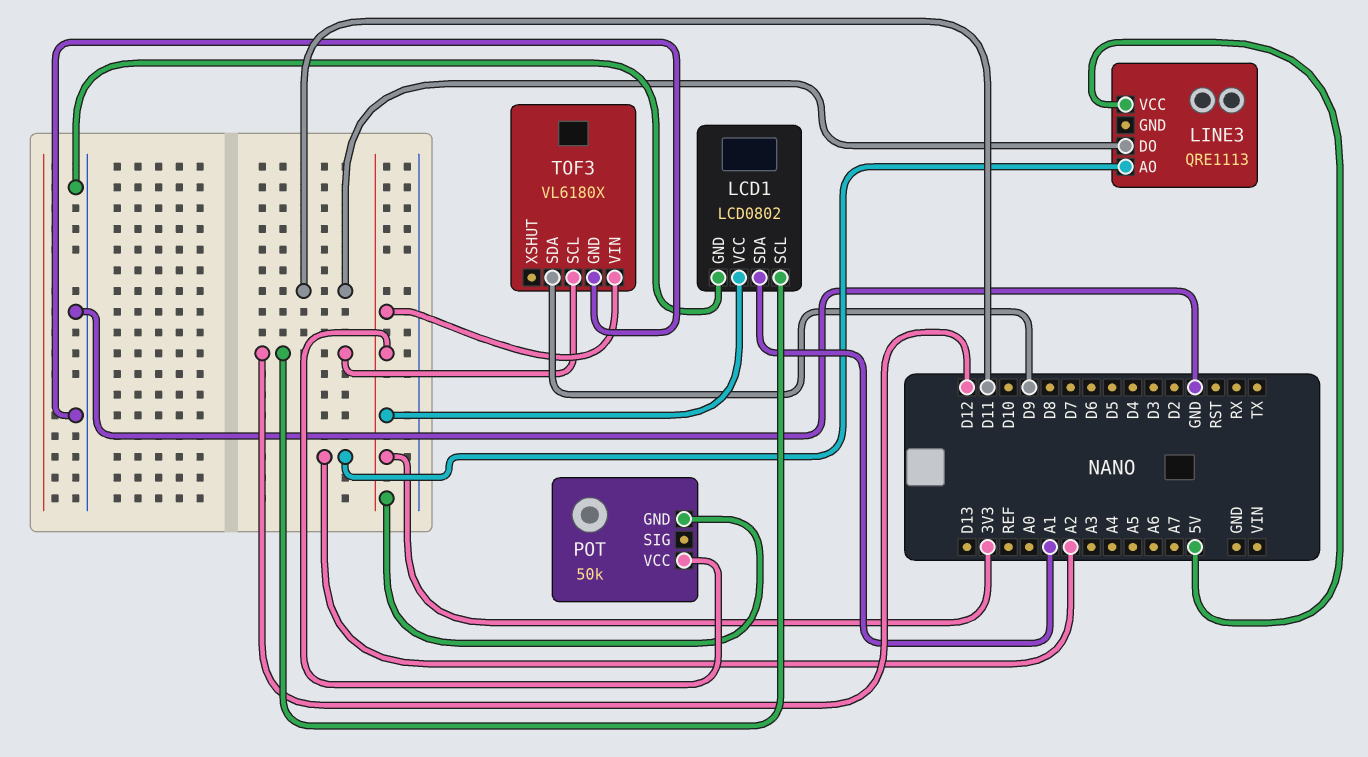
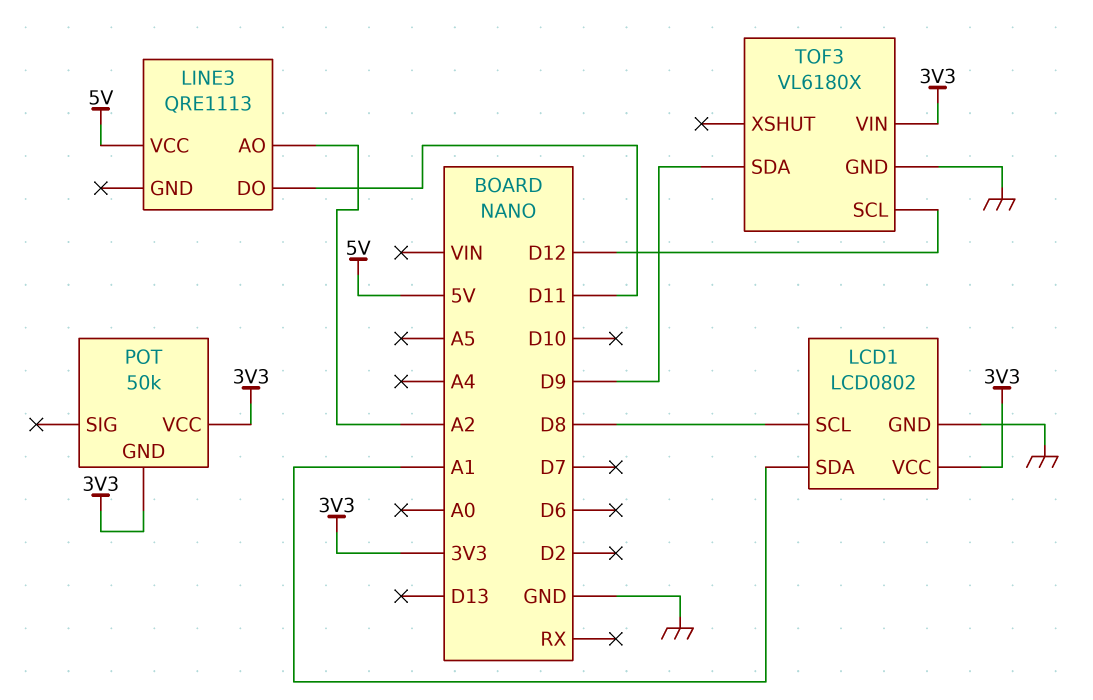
LCD1 pin SCL: D12 -> D8

